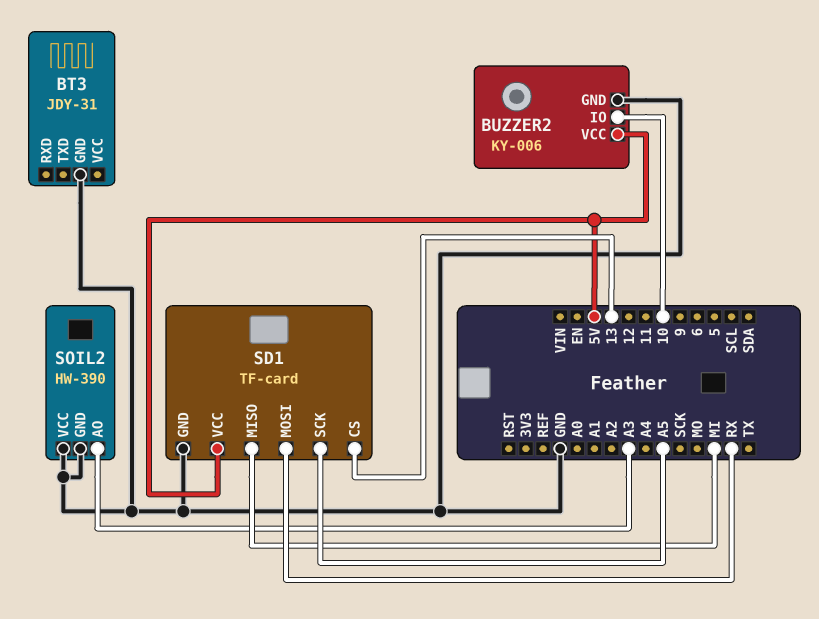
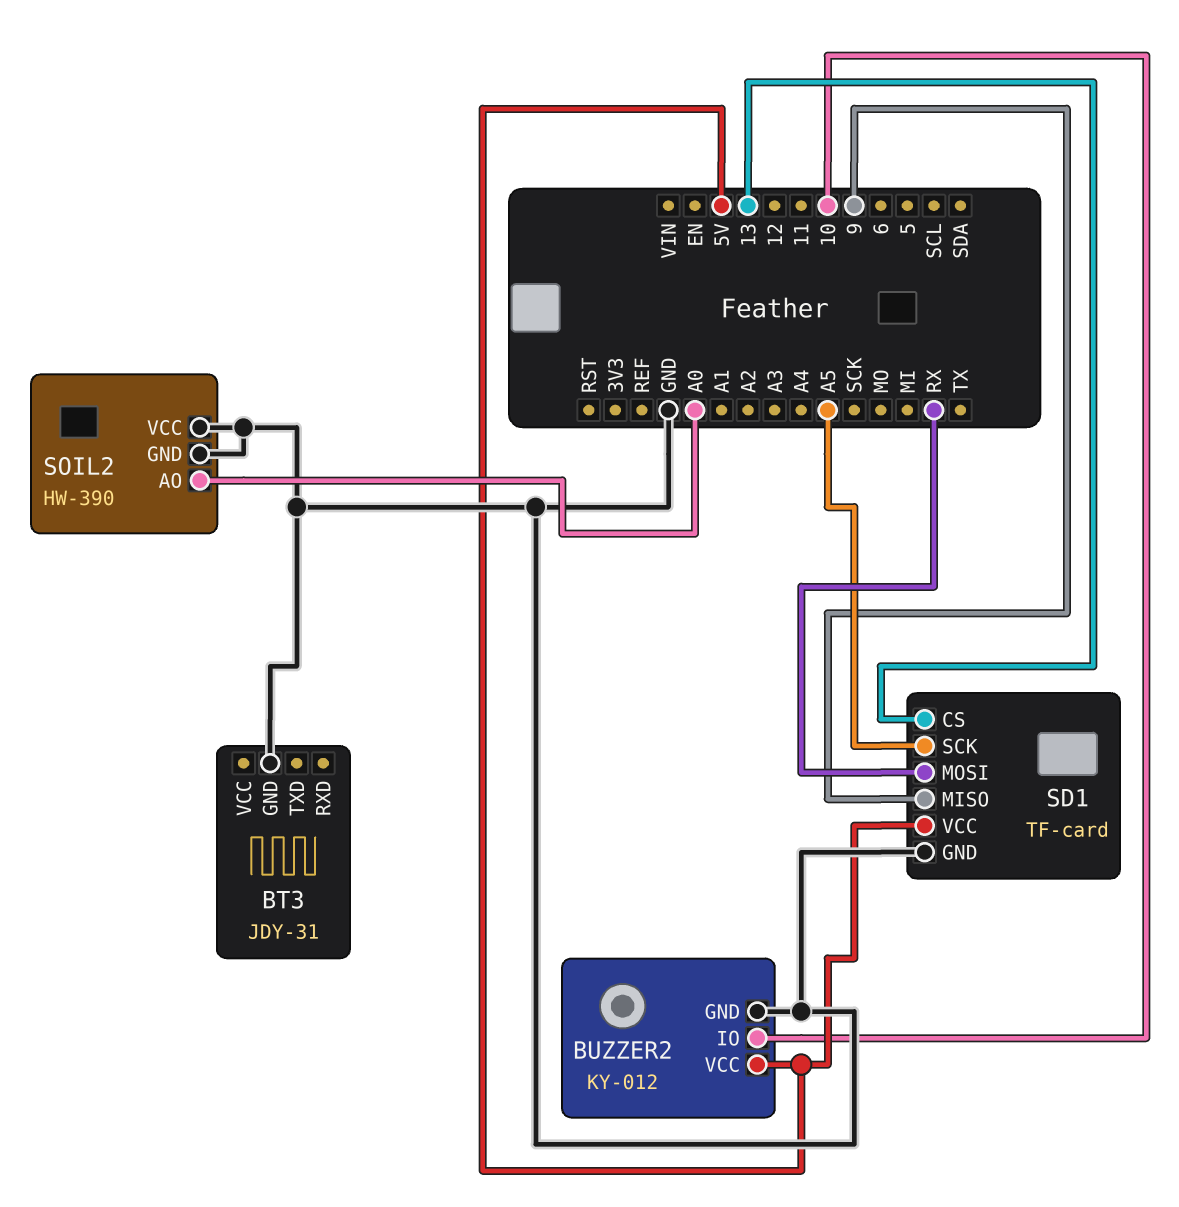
BUZZER2: KY-006 -> KY-012
SD1 pin MISO: MI -> 9
SOIL2 pin AO: A3 -> A0

